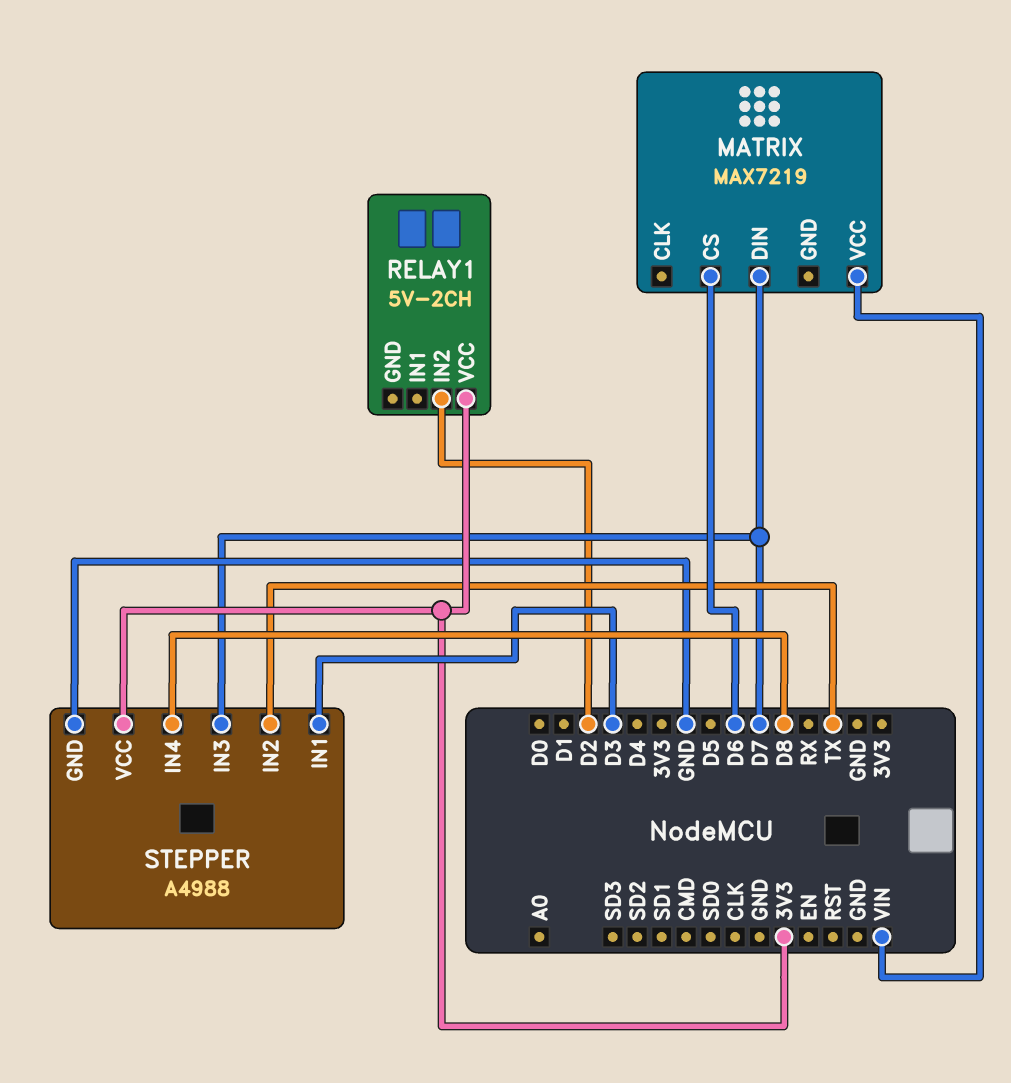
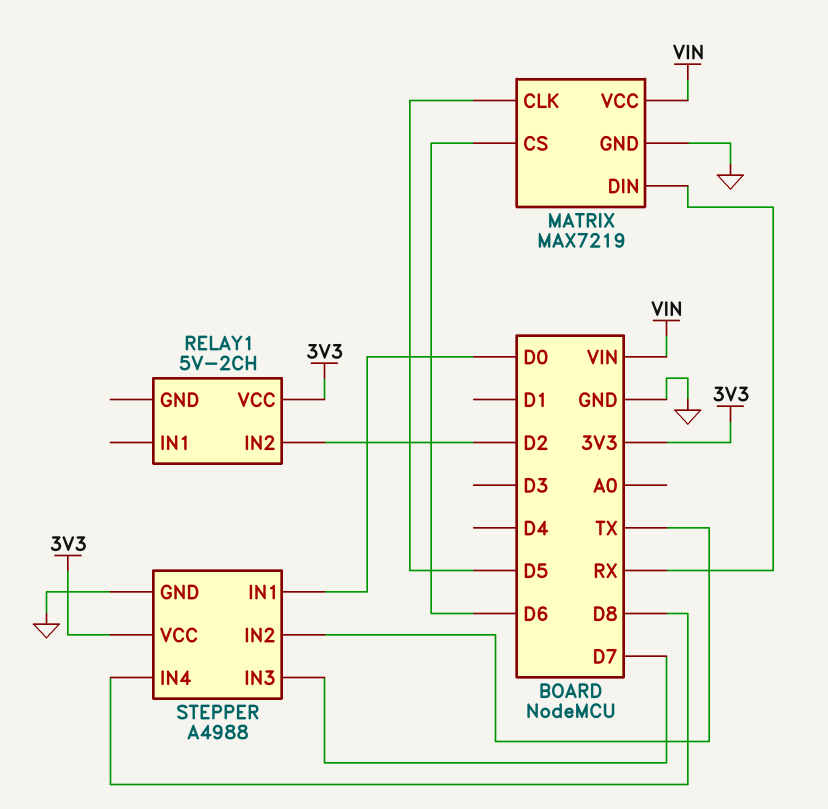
MATRIX pin CLK: none -> D5
MATRIX pin DIN: D7 -> RX
MATRIX pin GND: none -> GND
STEPPER pin IN1: D3 -> D0

